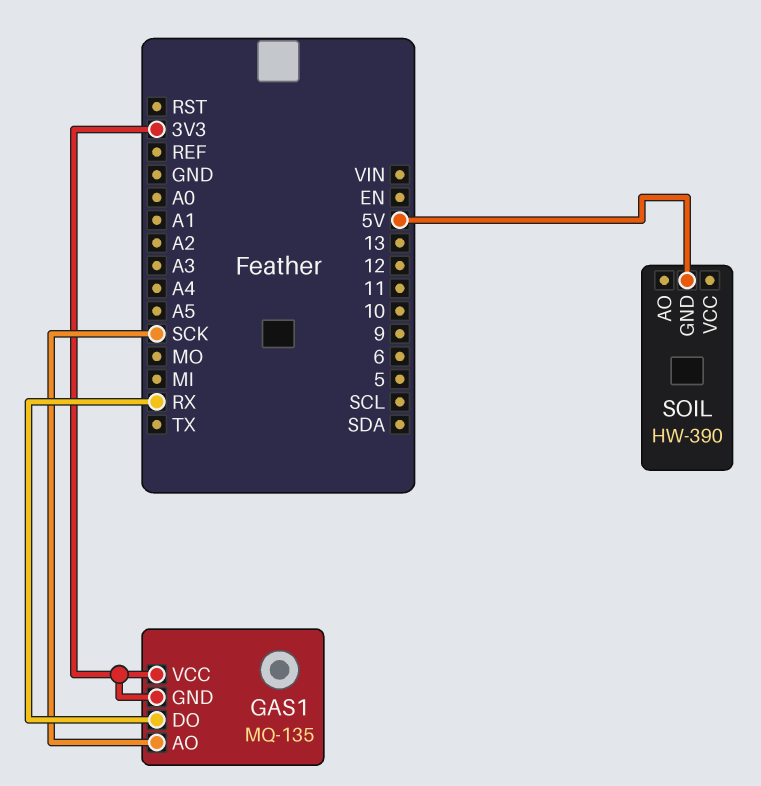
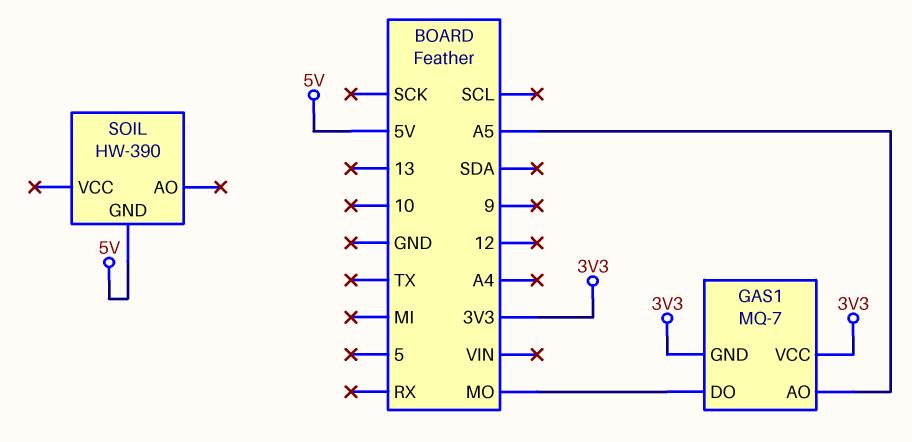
GAS1: MQ-135 -> MQ-7
GAS1 pin AO: SCK -> A5
GAS1 pin DO: RX -> MO

